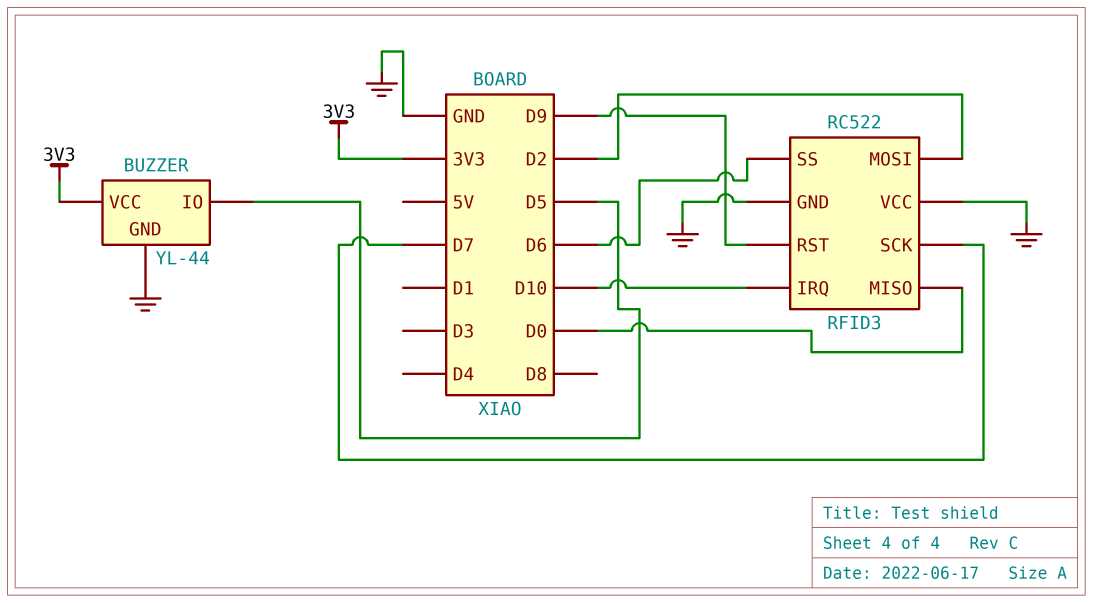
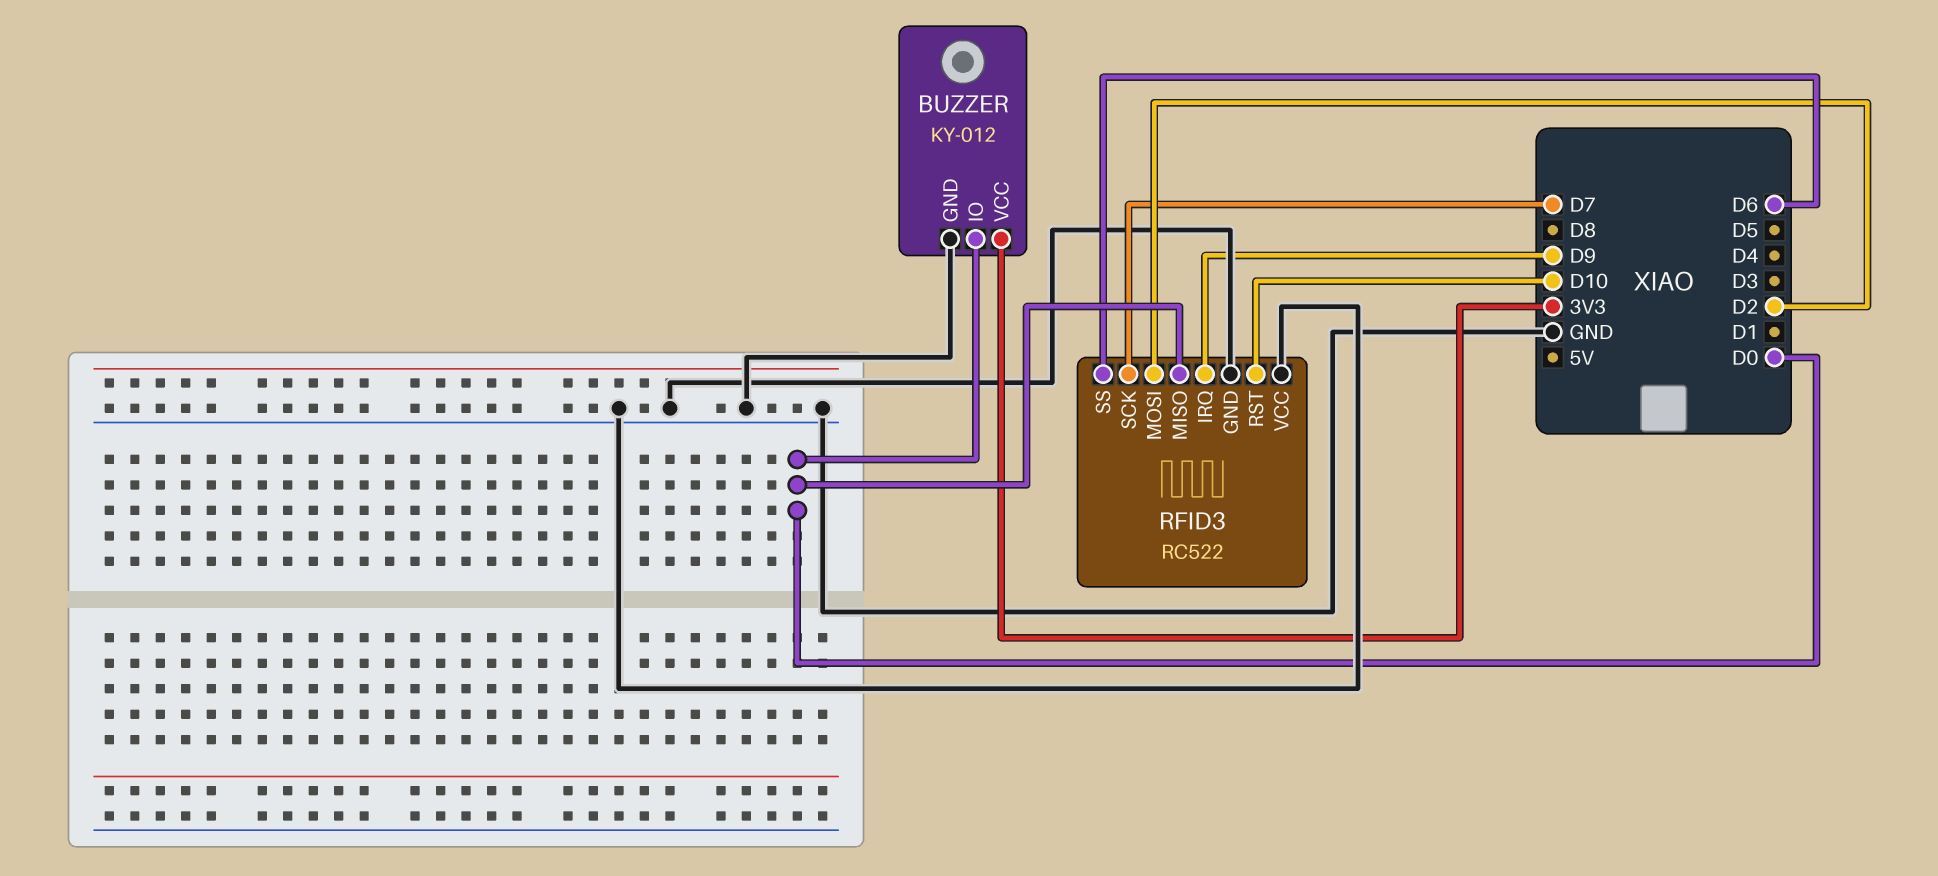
BUZZER: YL-44 -> KY-012
BUZZER pin IO: D5 -> D0
RFID3 pin IRQ: D10 -> D9
RFID3 pin RST: D9 -> D10

